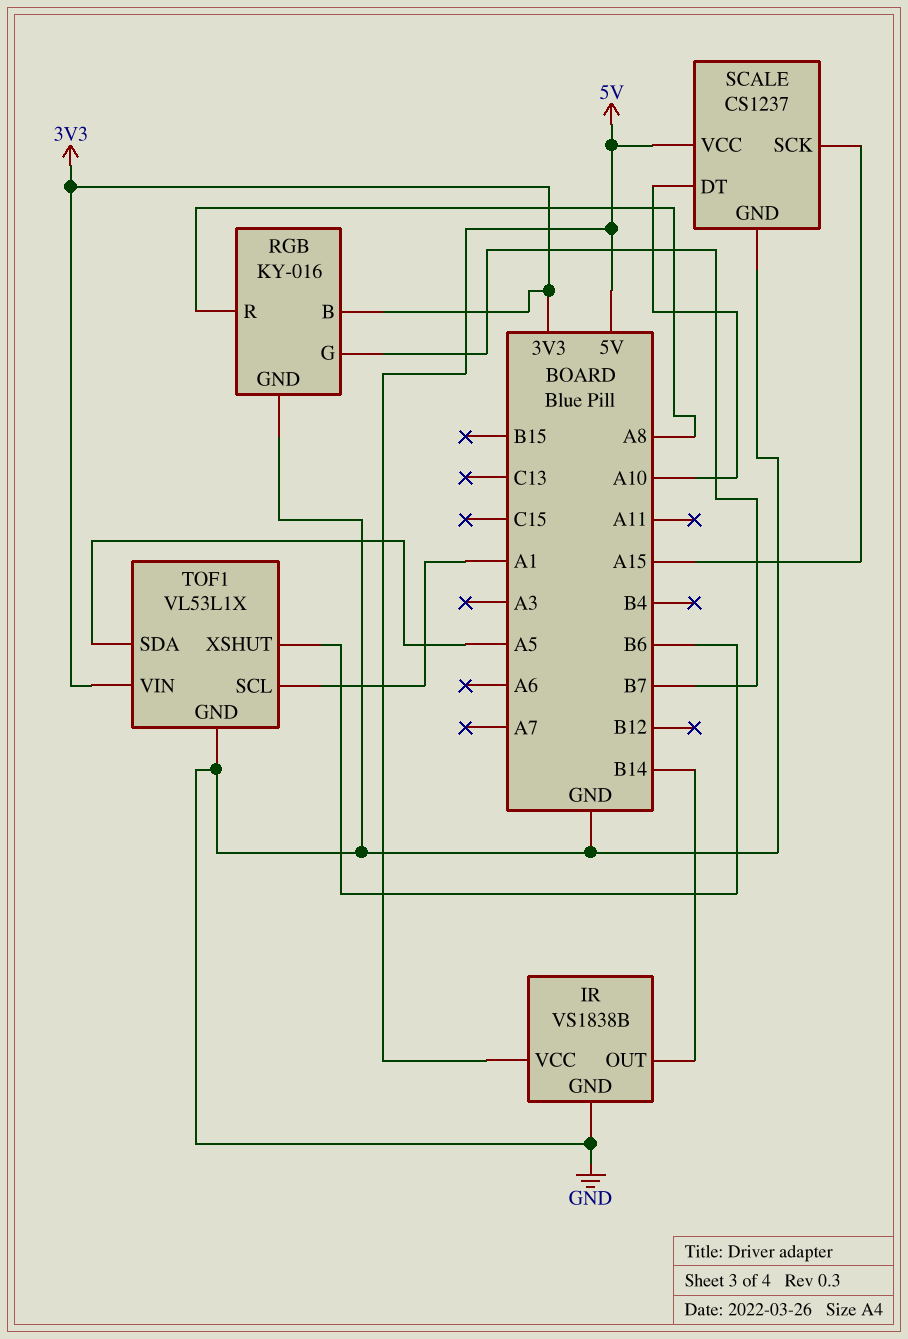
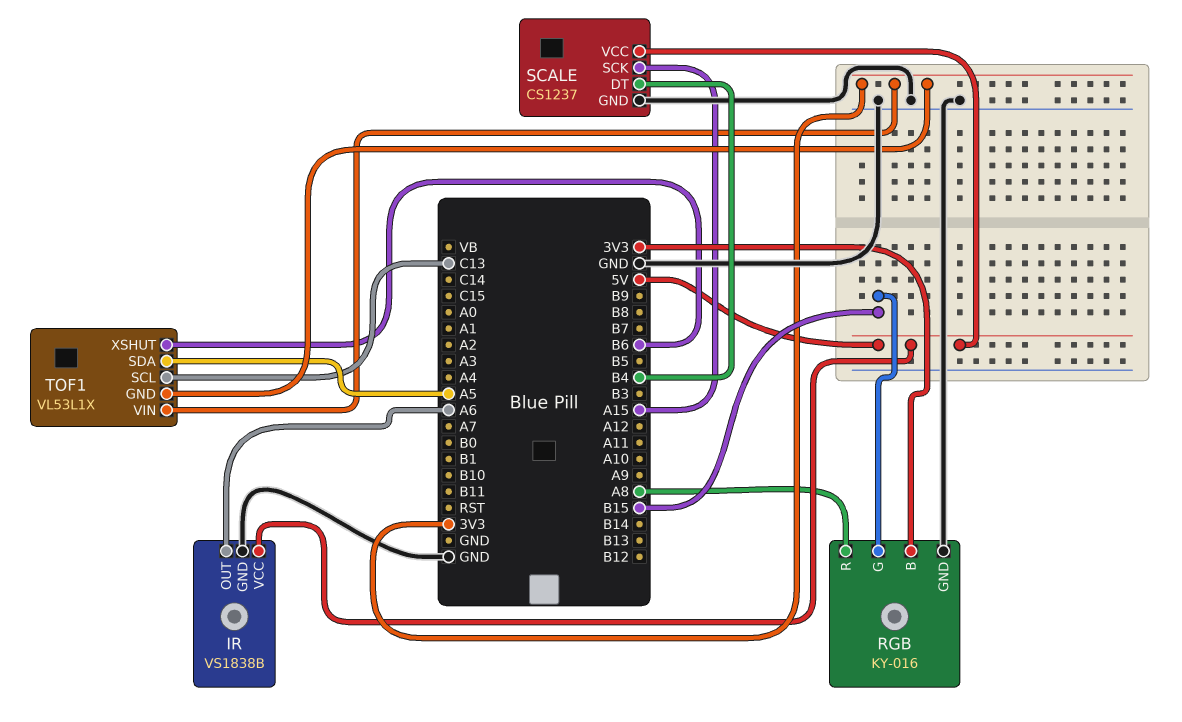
IR pin OUT: B14 -> A6
RGB pin G: B7 -> B15
SCALE pin DT: A10 -> B4
TOF1 pin GND: GND -> 3V3
TOF1 pin SCL: A1 -> C13

